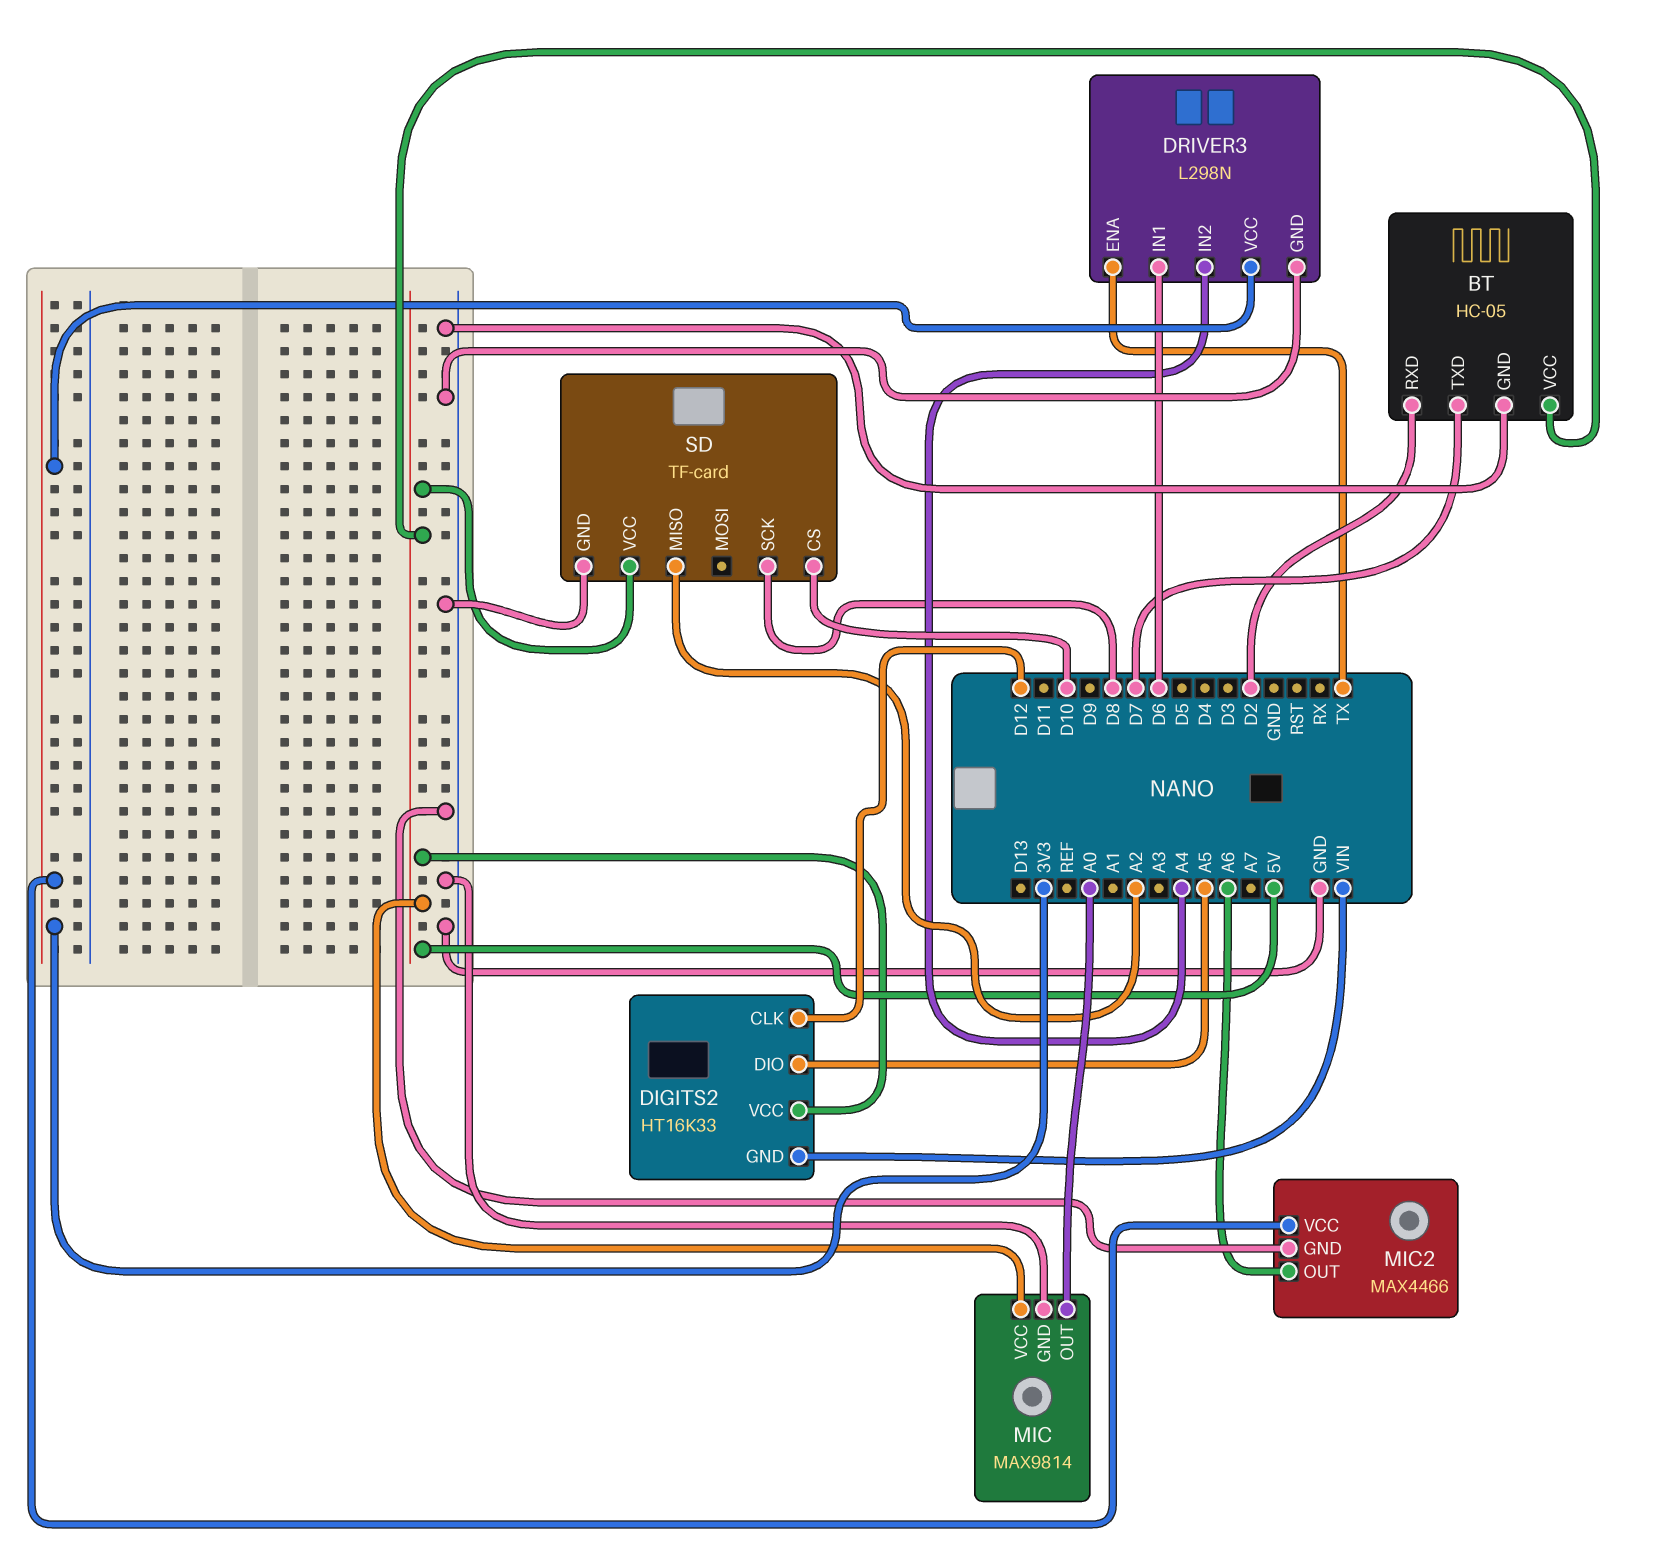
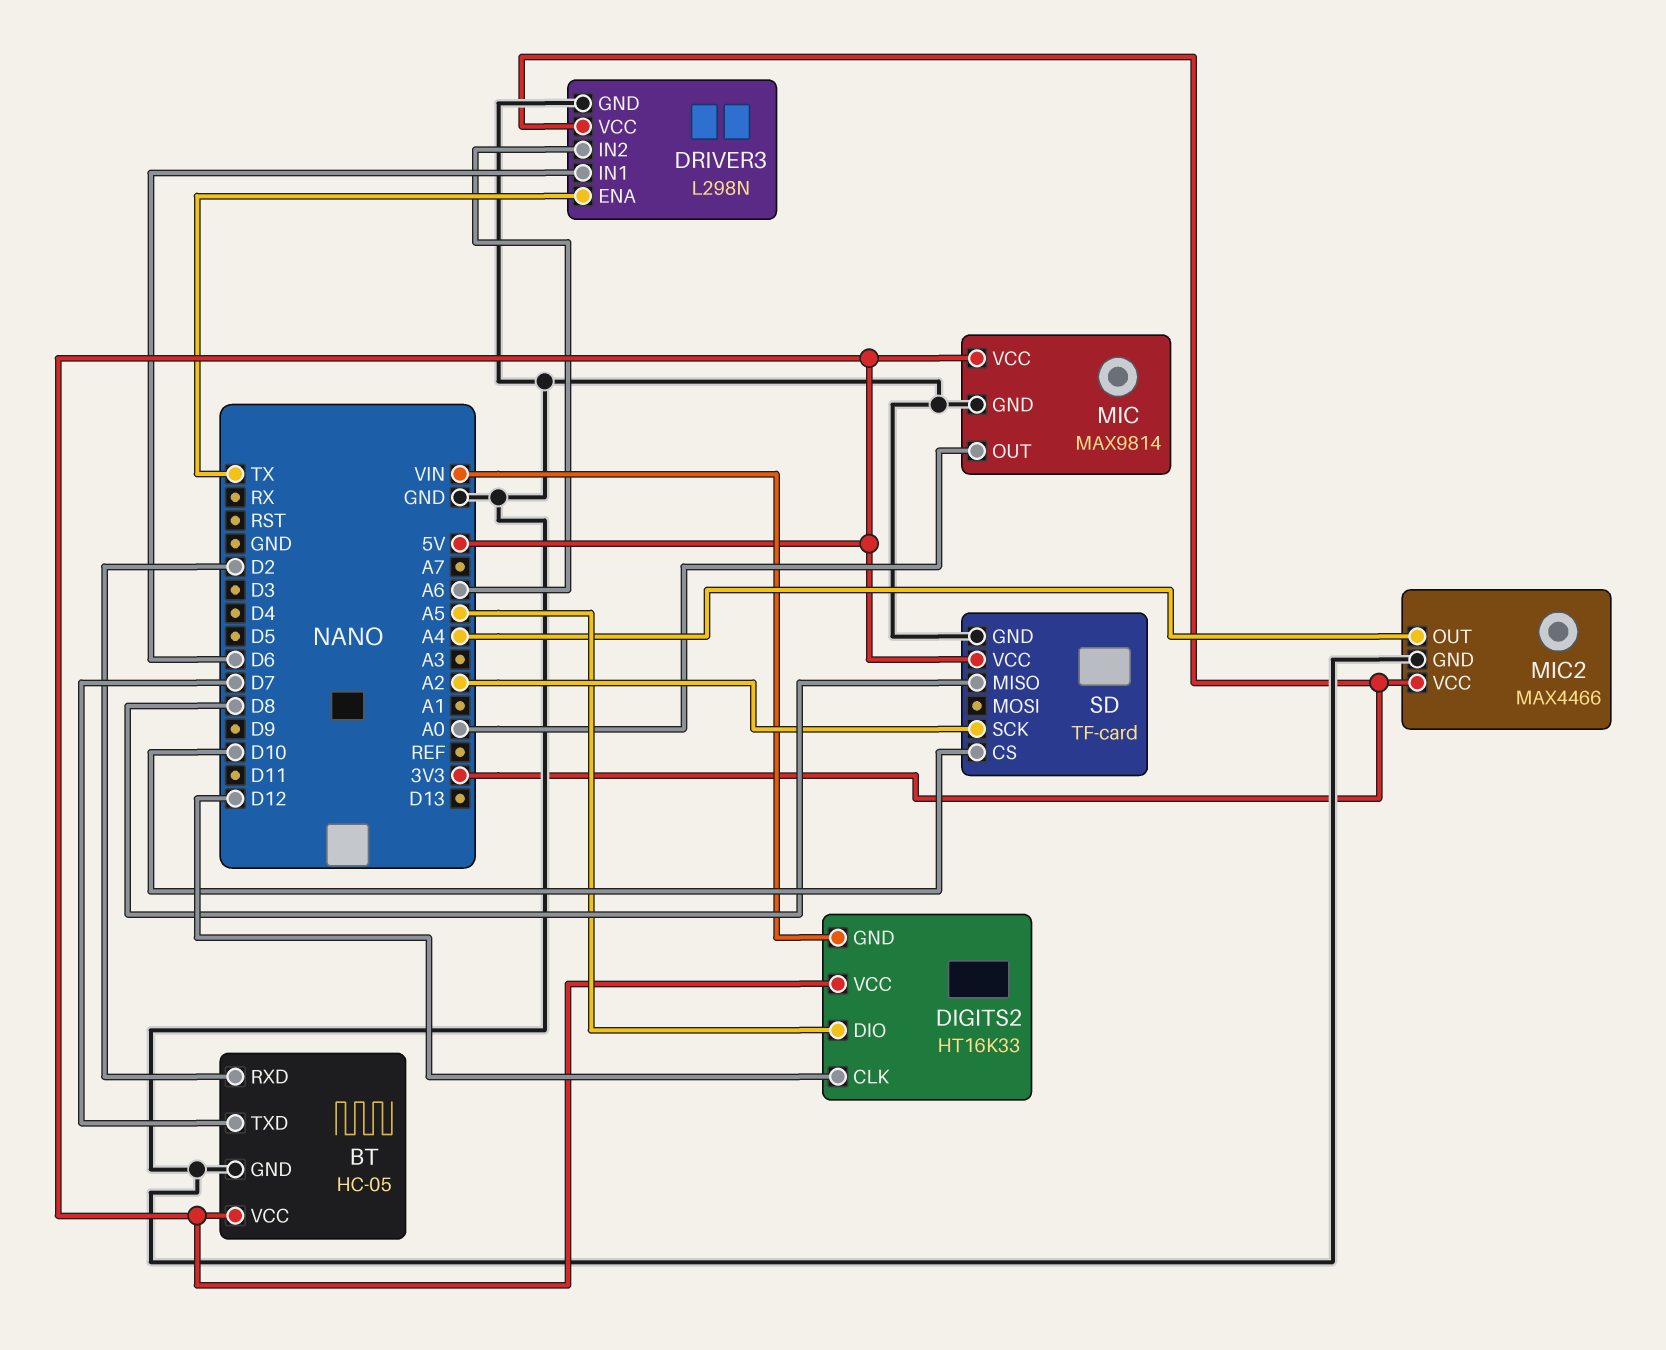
DRIVER3 pin IN2: A4 -> A6
MIC2 pin OUT: A6 -> A4
SD pin MISO: A2 -> D8
SD pin SCK: D8 -> A2

